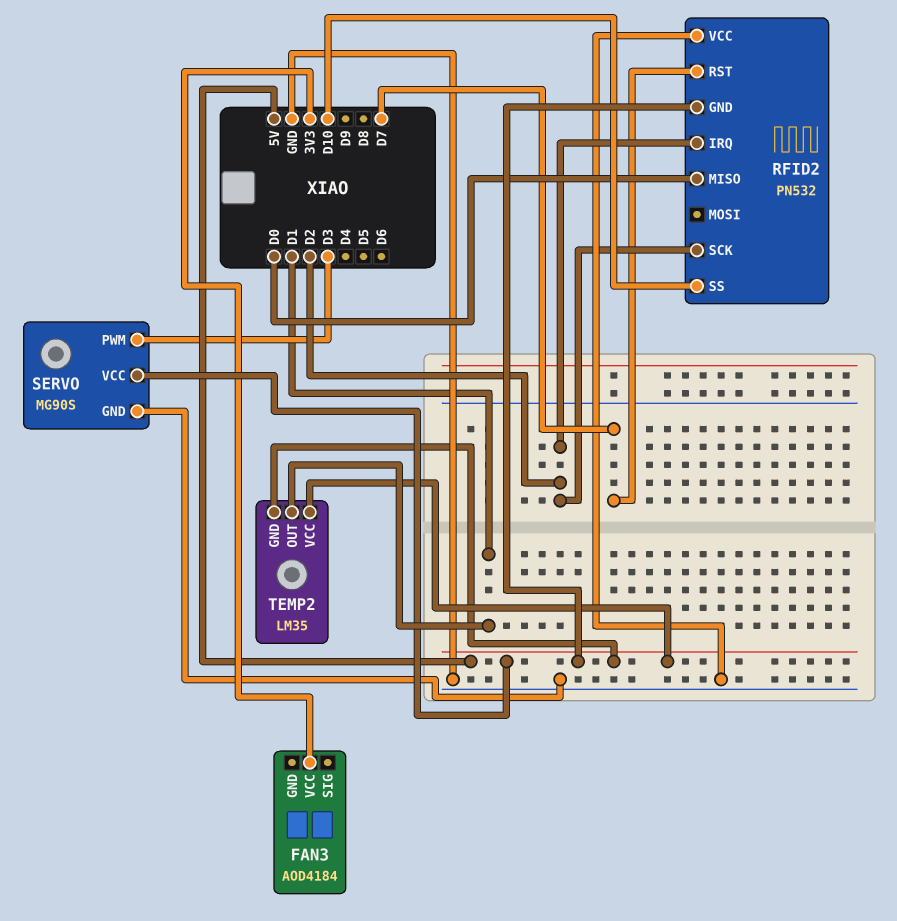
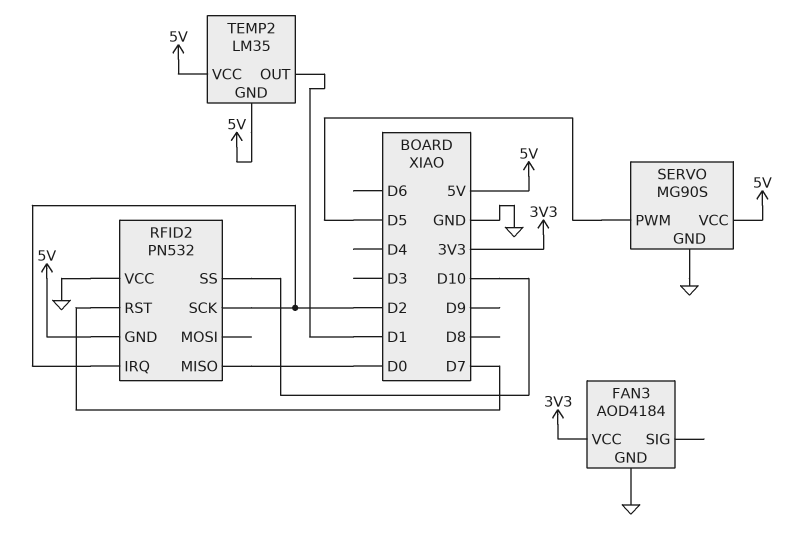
FAN3 pin GND: none -> GND
SERVO pin PWM: D3 -> D5

